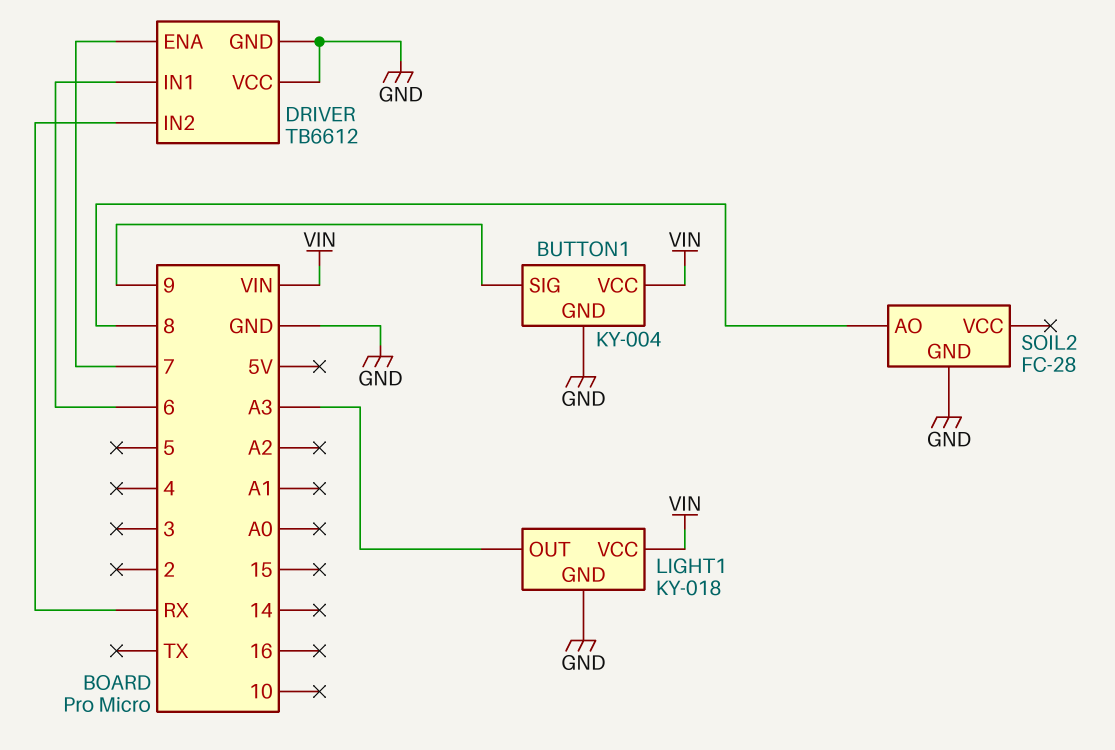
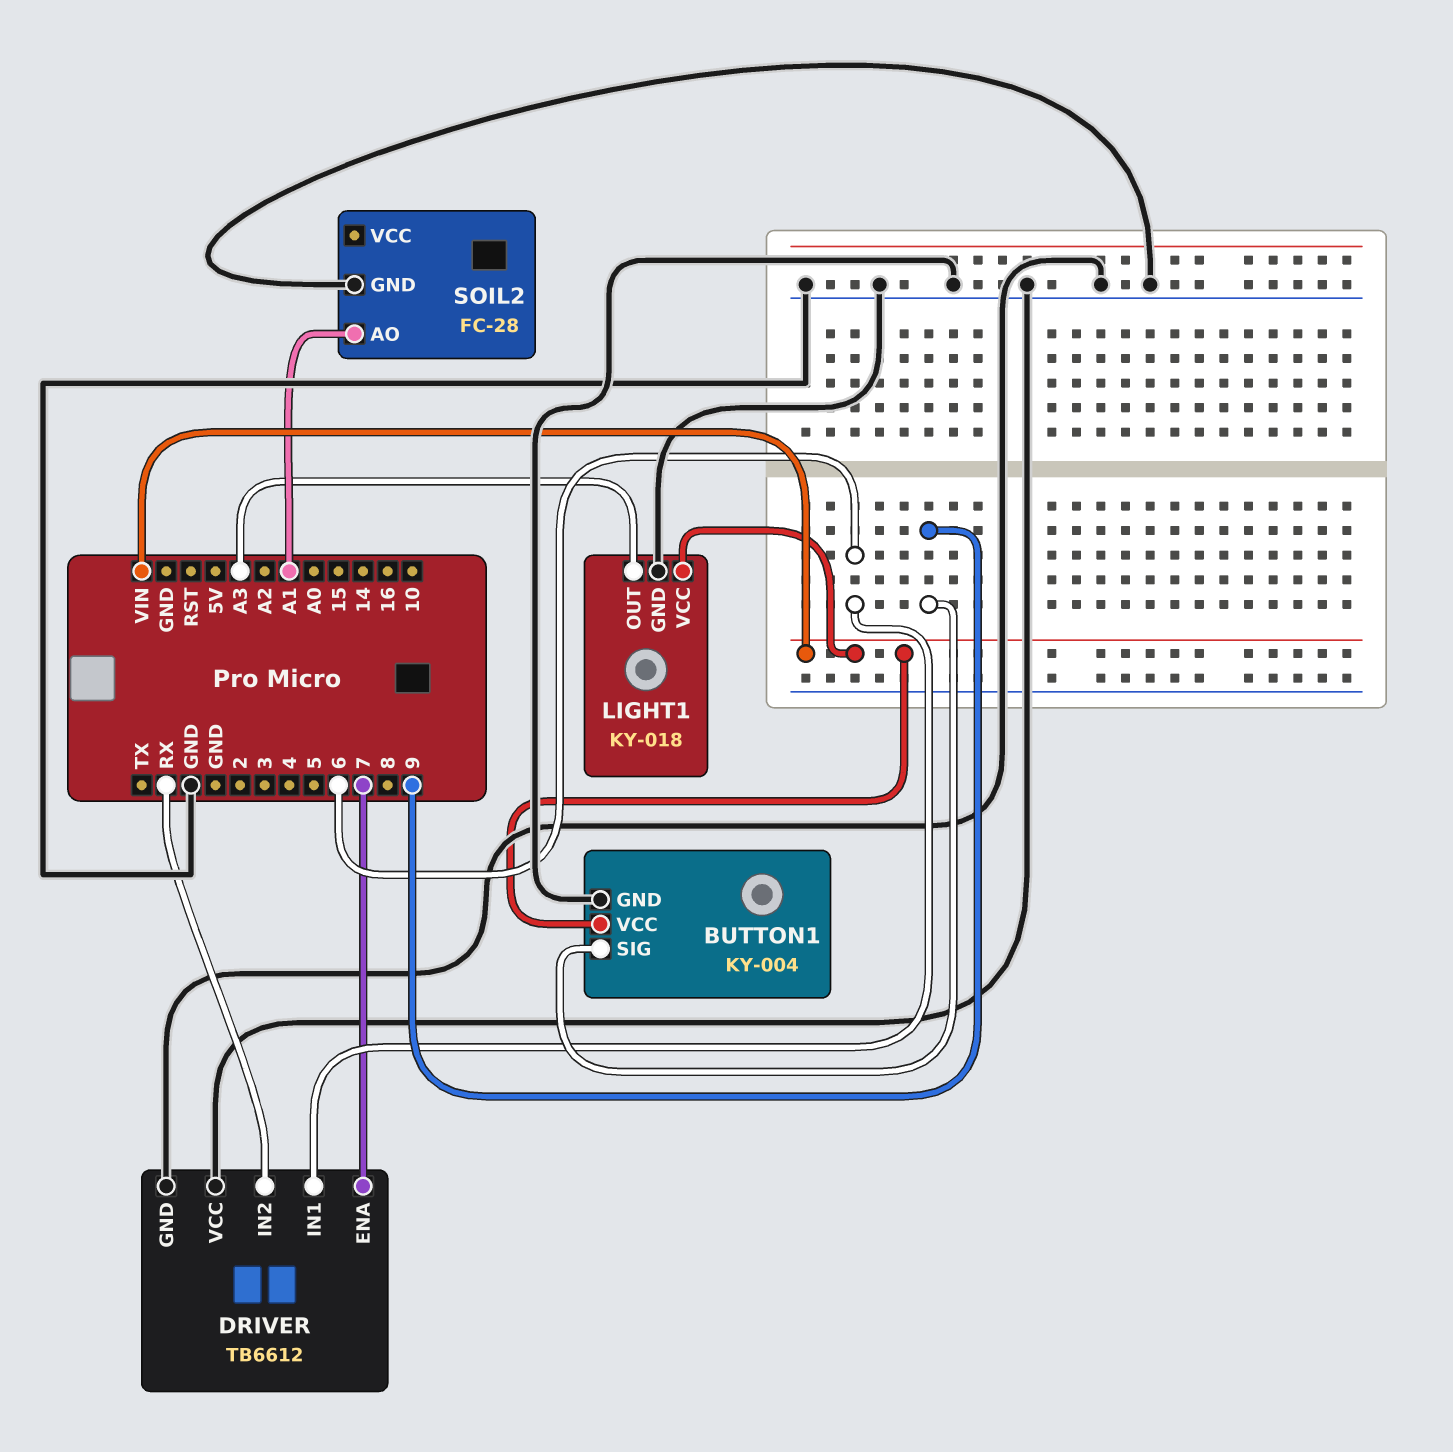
SOIL2 pin AO: 8 -> A1

